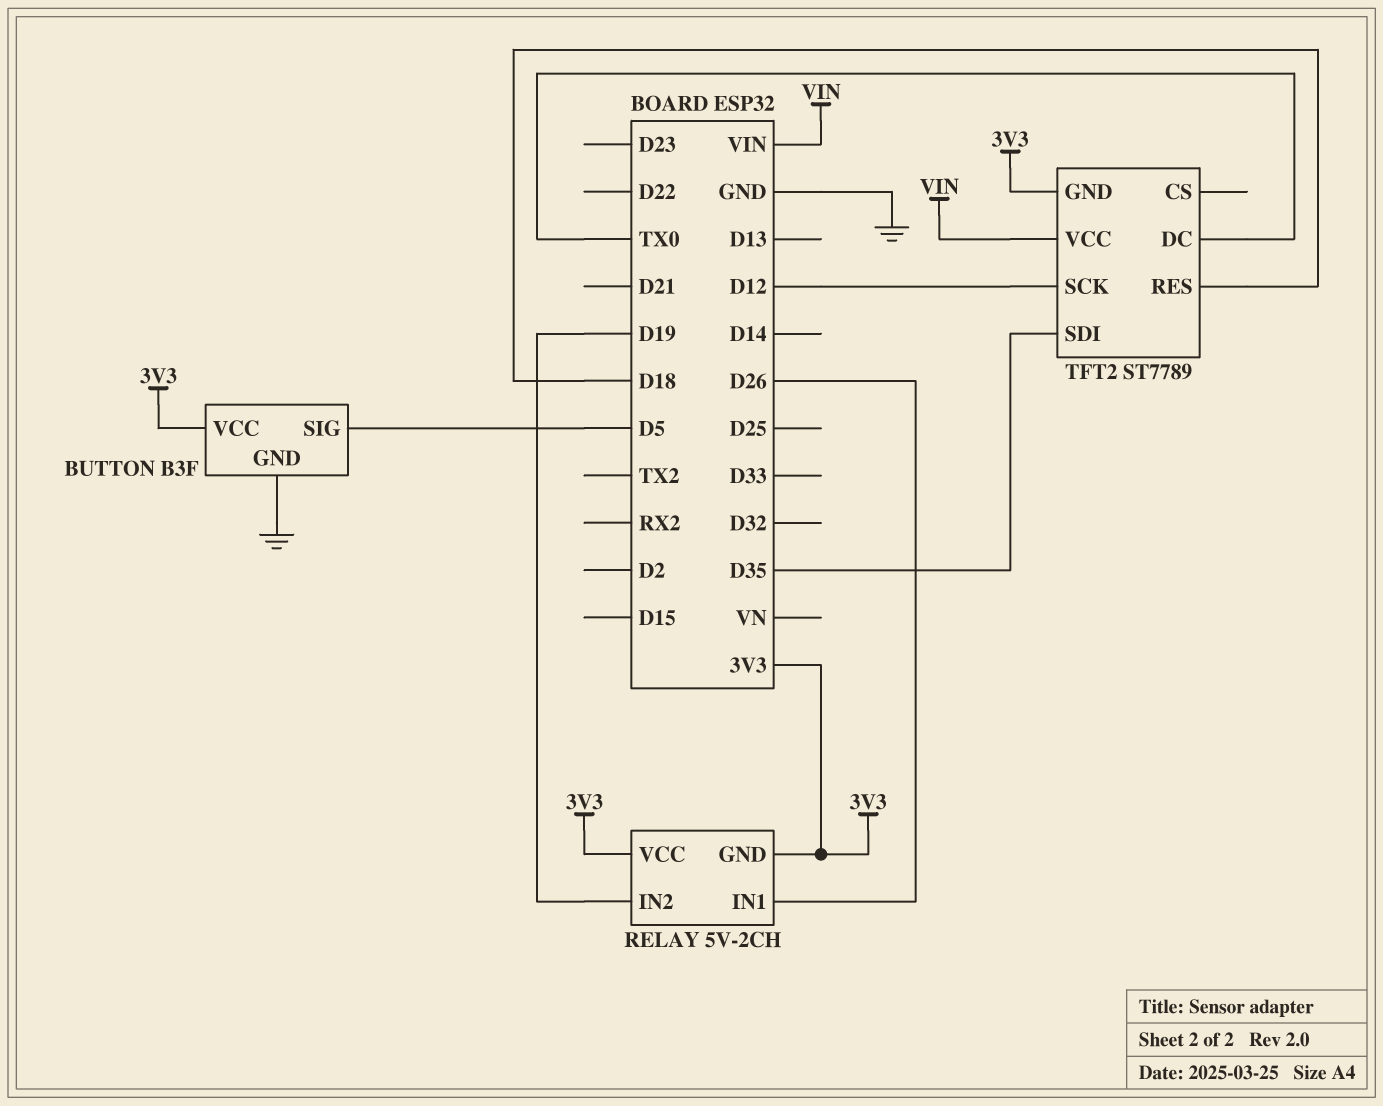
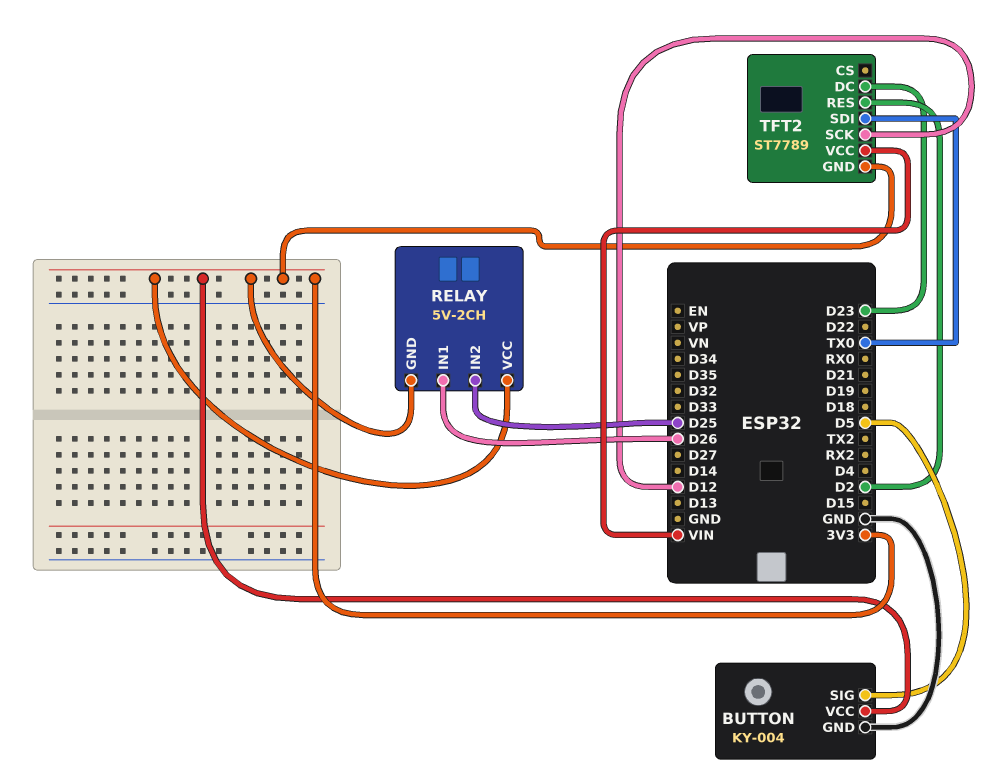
BUTTON: B3F -> KY-004
RELAY pin IN2: D19 -> D25
TFT2 pin DC: TX0 -> D23
TFT2 pin RES: D18 -> D2
TFT2 pin SDI: D35 -> TX0

